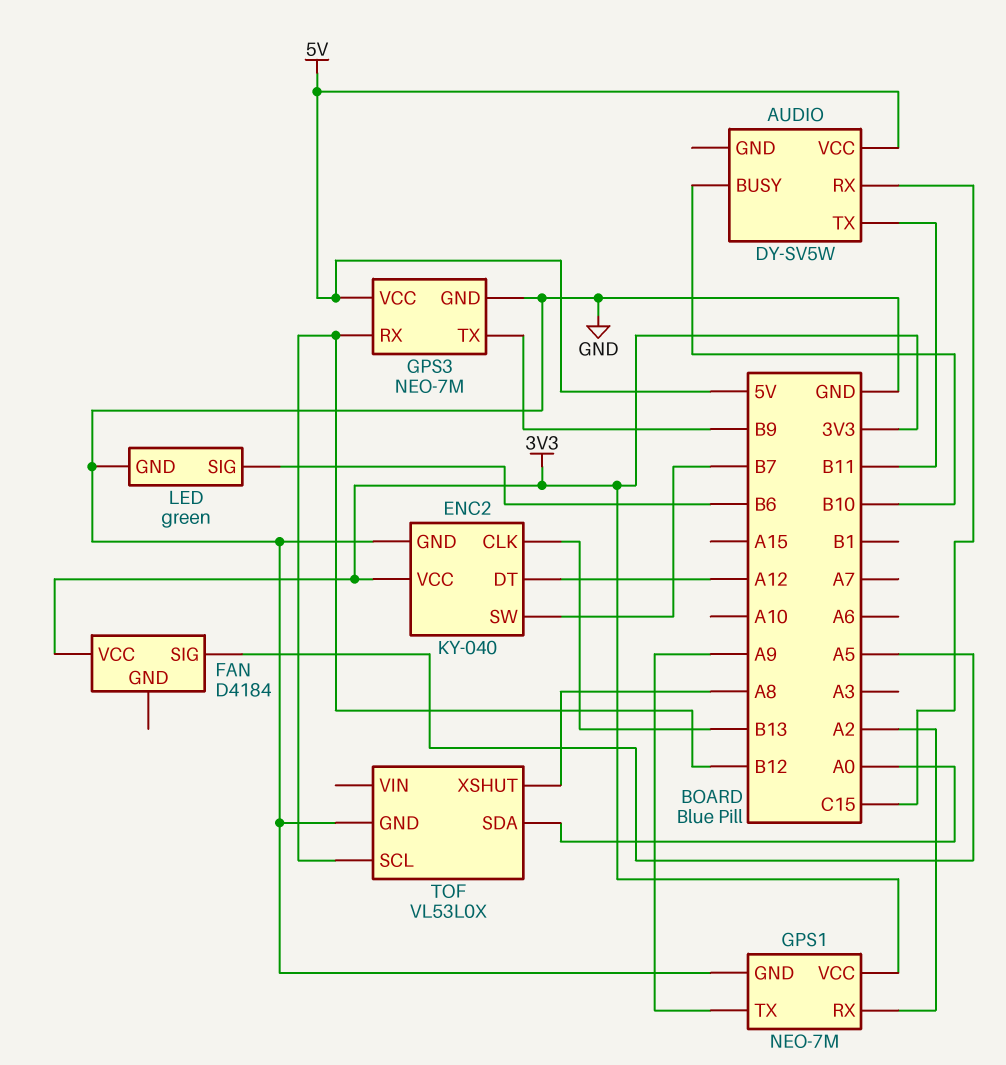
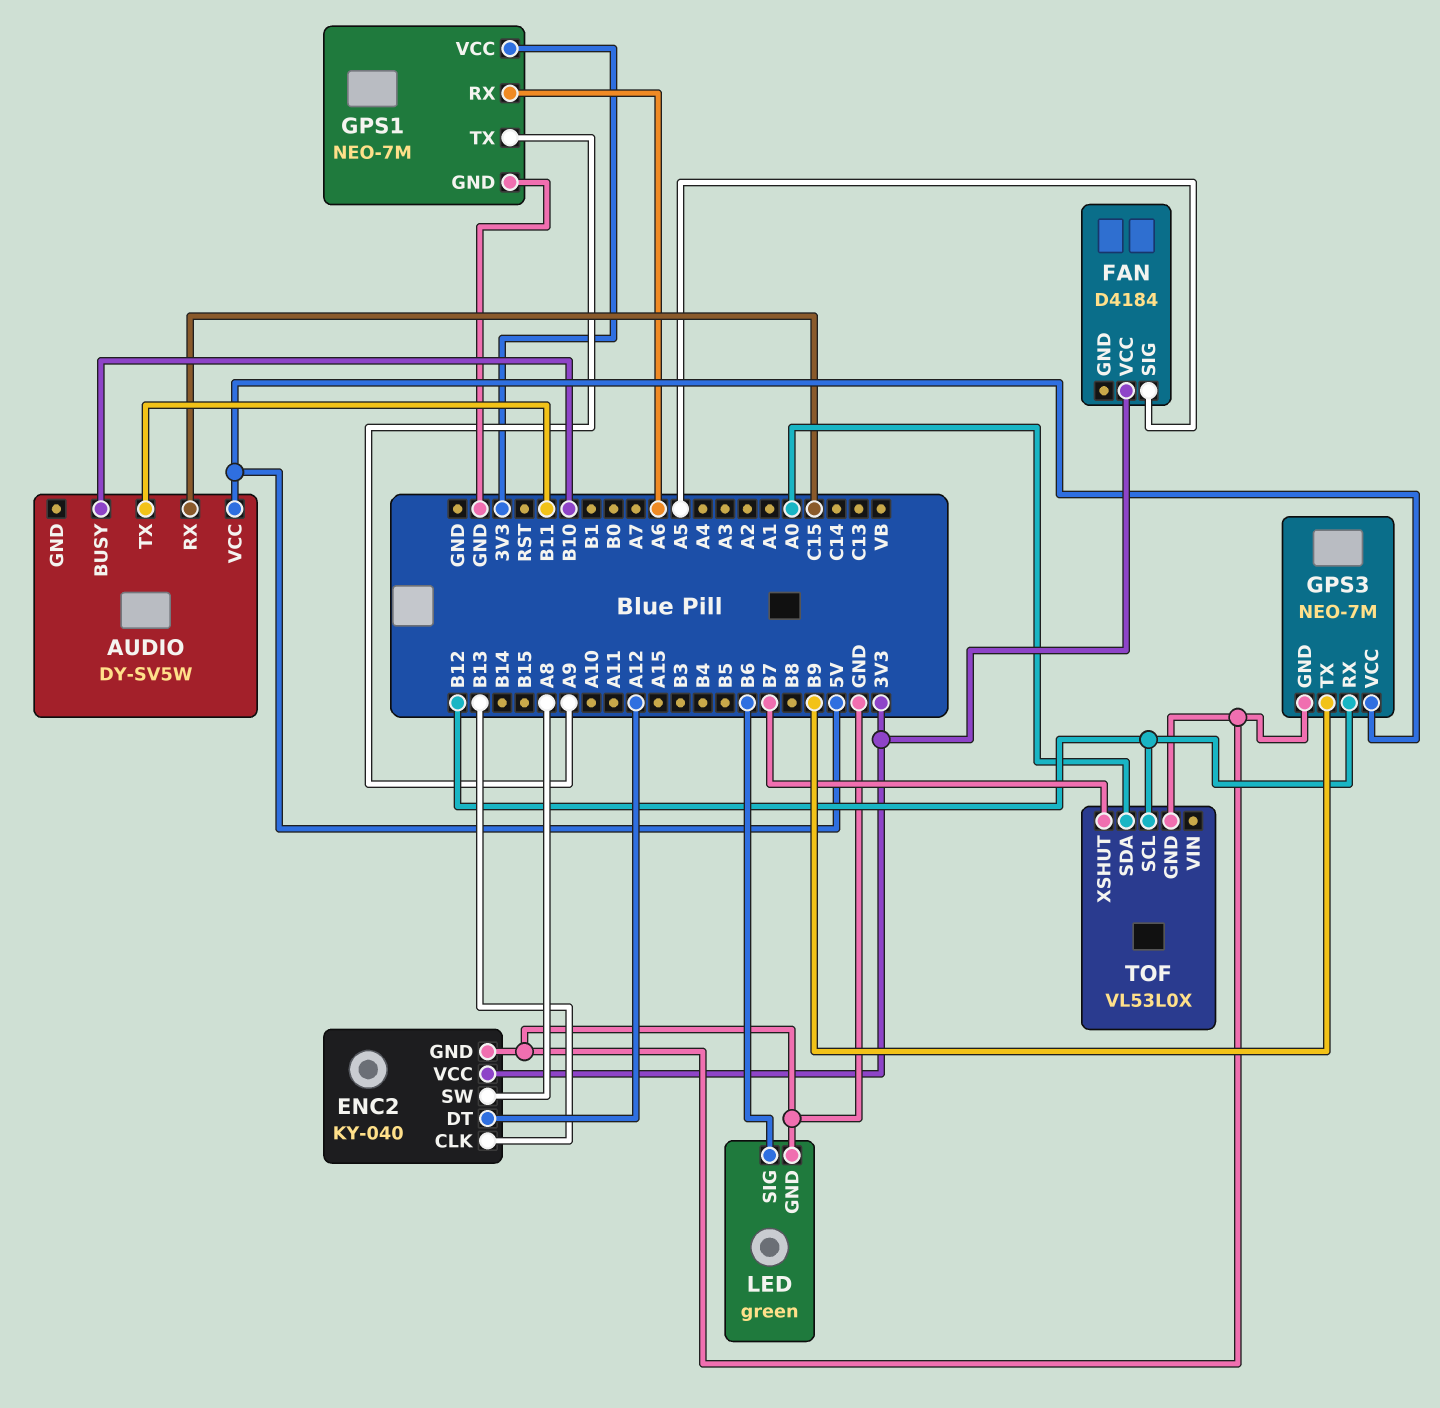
ENC2 pin SW: B7 -> A8
GPS1 pin RX: A2 -> A6
TOF pin XSHUT: A8 -> B7

